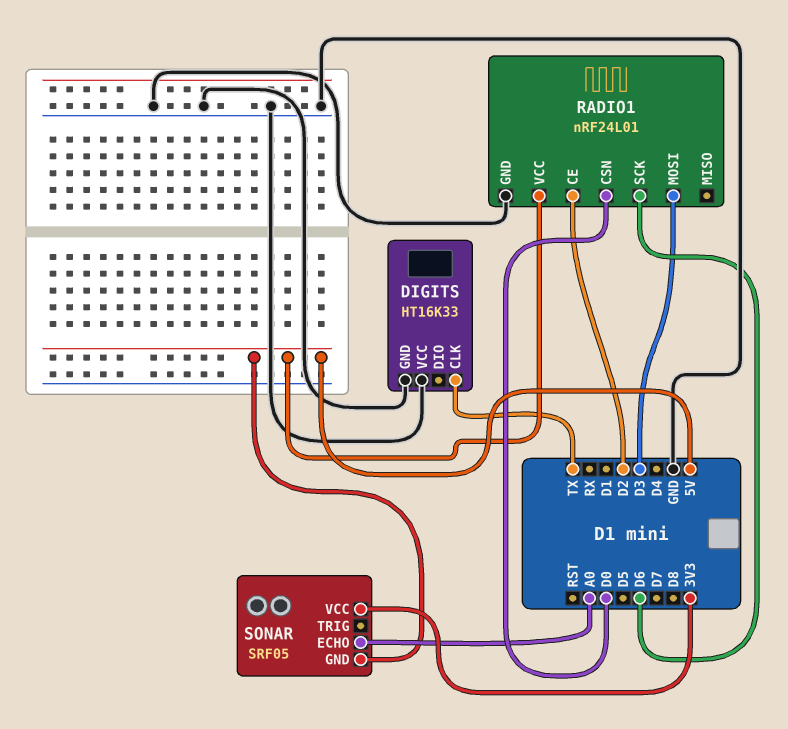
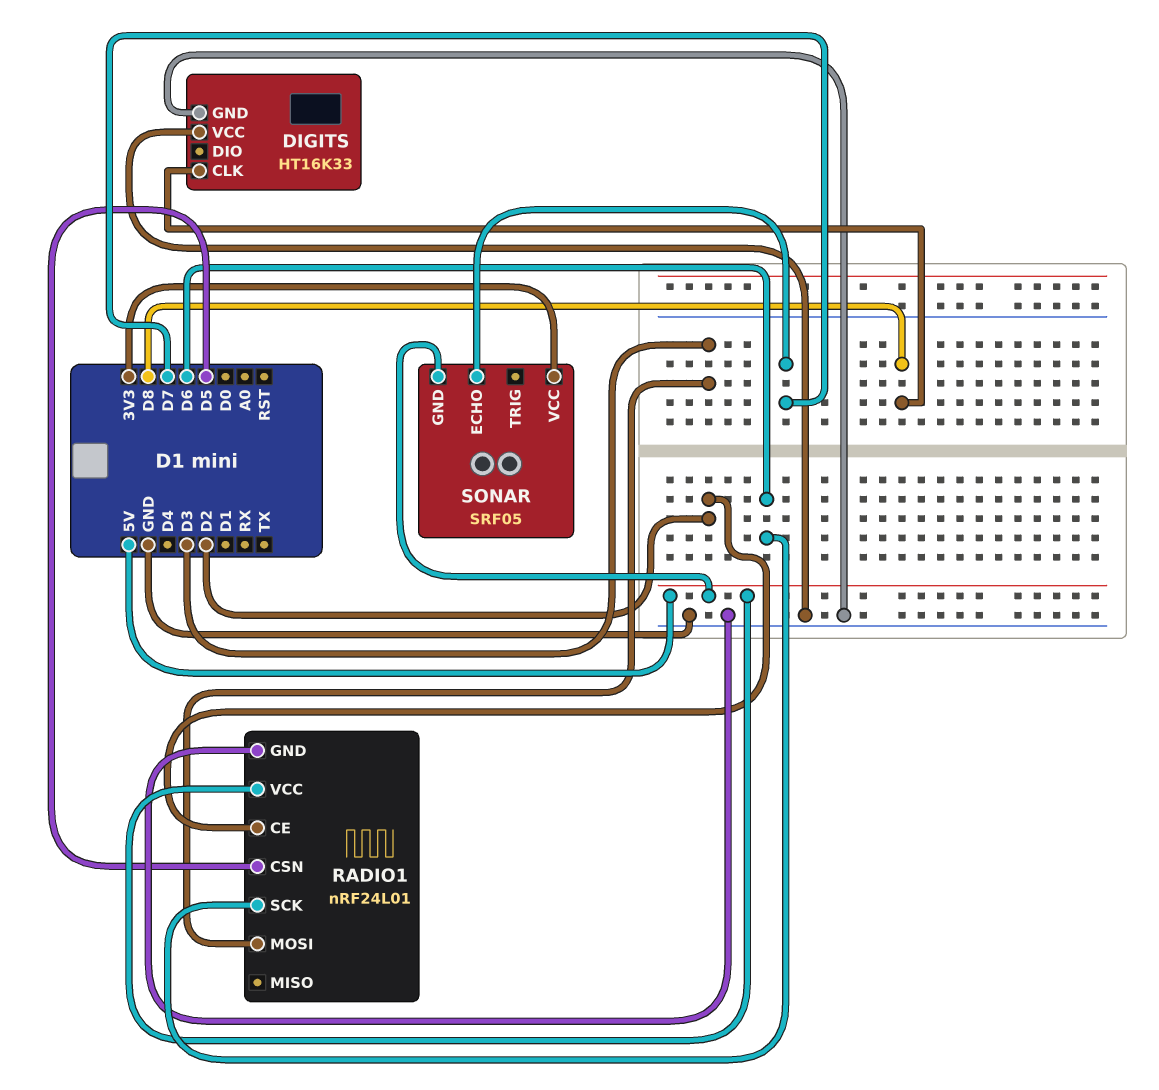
DIGITS pin CLK: TX -> D8
RADIO1 pin CSN: D0 -> D5
SONAR pin ECHO: A0 -> D7

